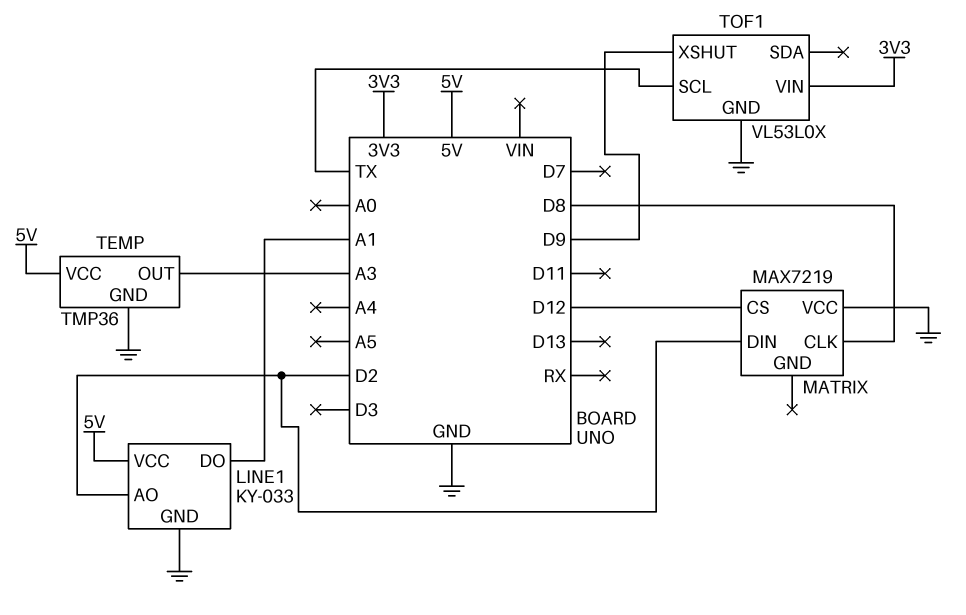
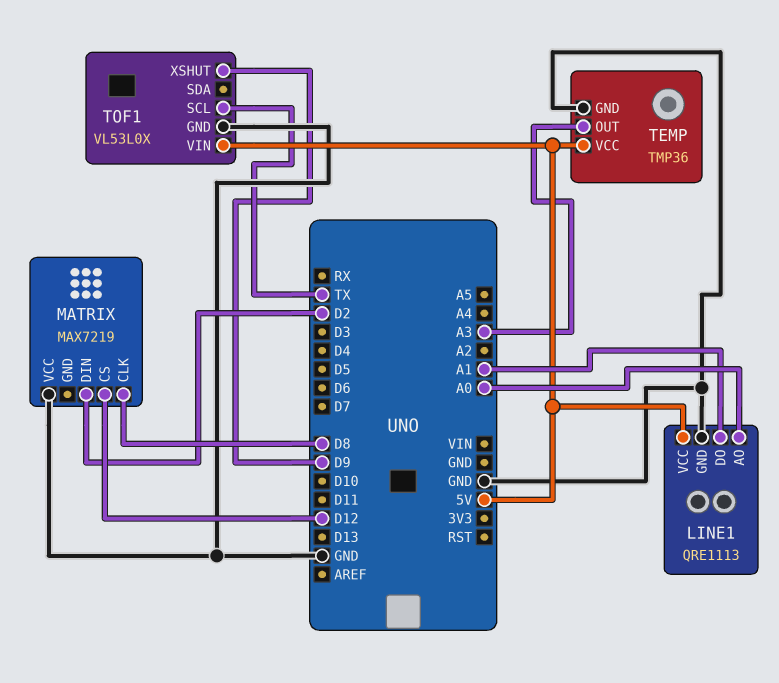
LINE1: KY-033 -> QRE1113
LINE1 pin AO: D2 -> A0
TOF1 pin VIN: 3V3 -> 5V

